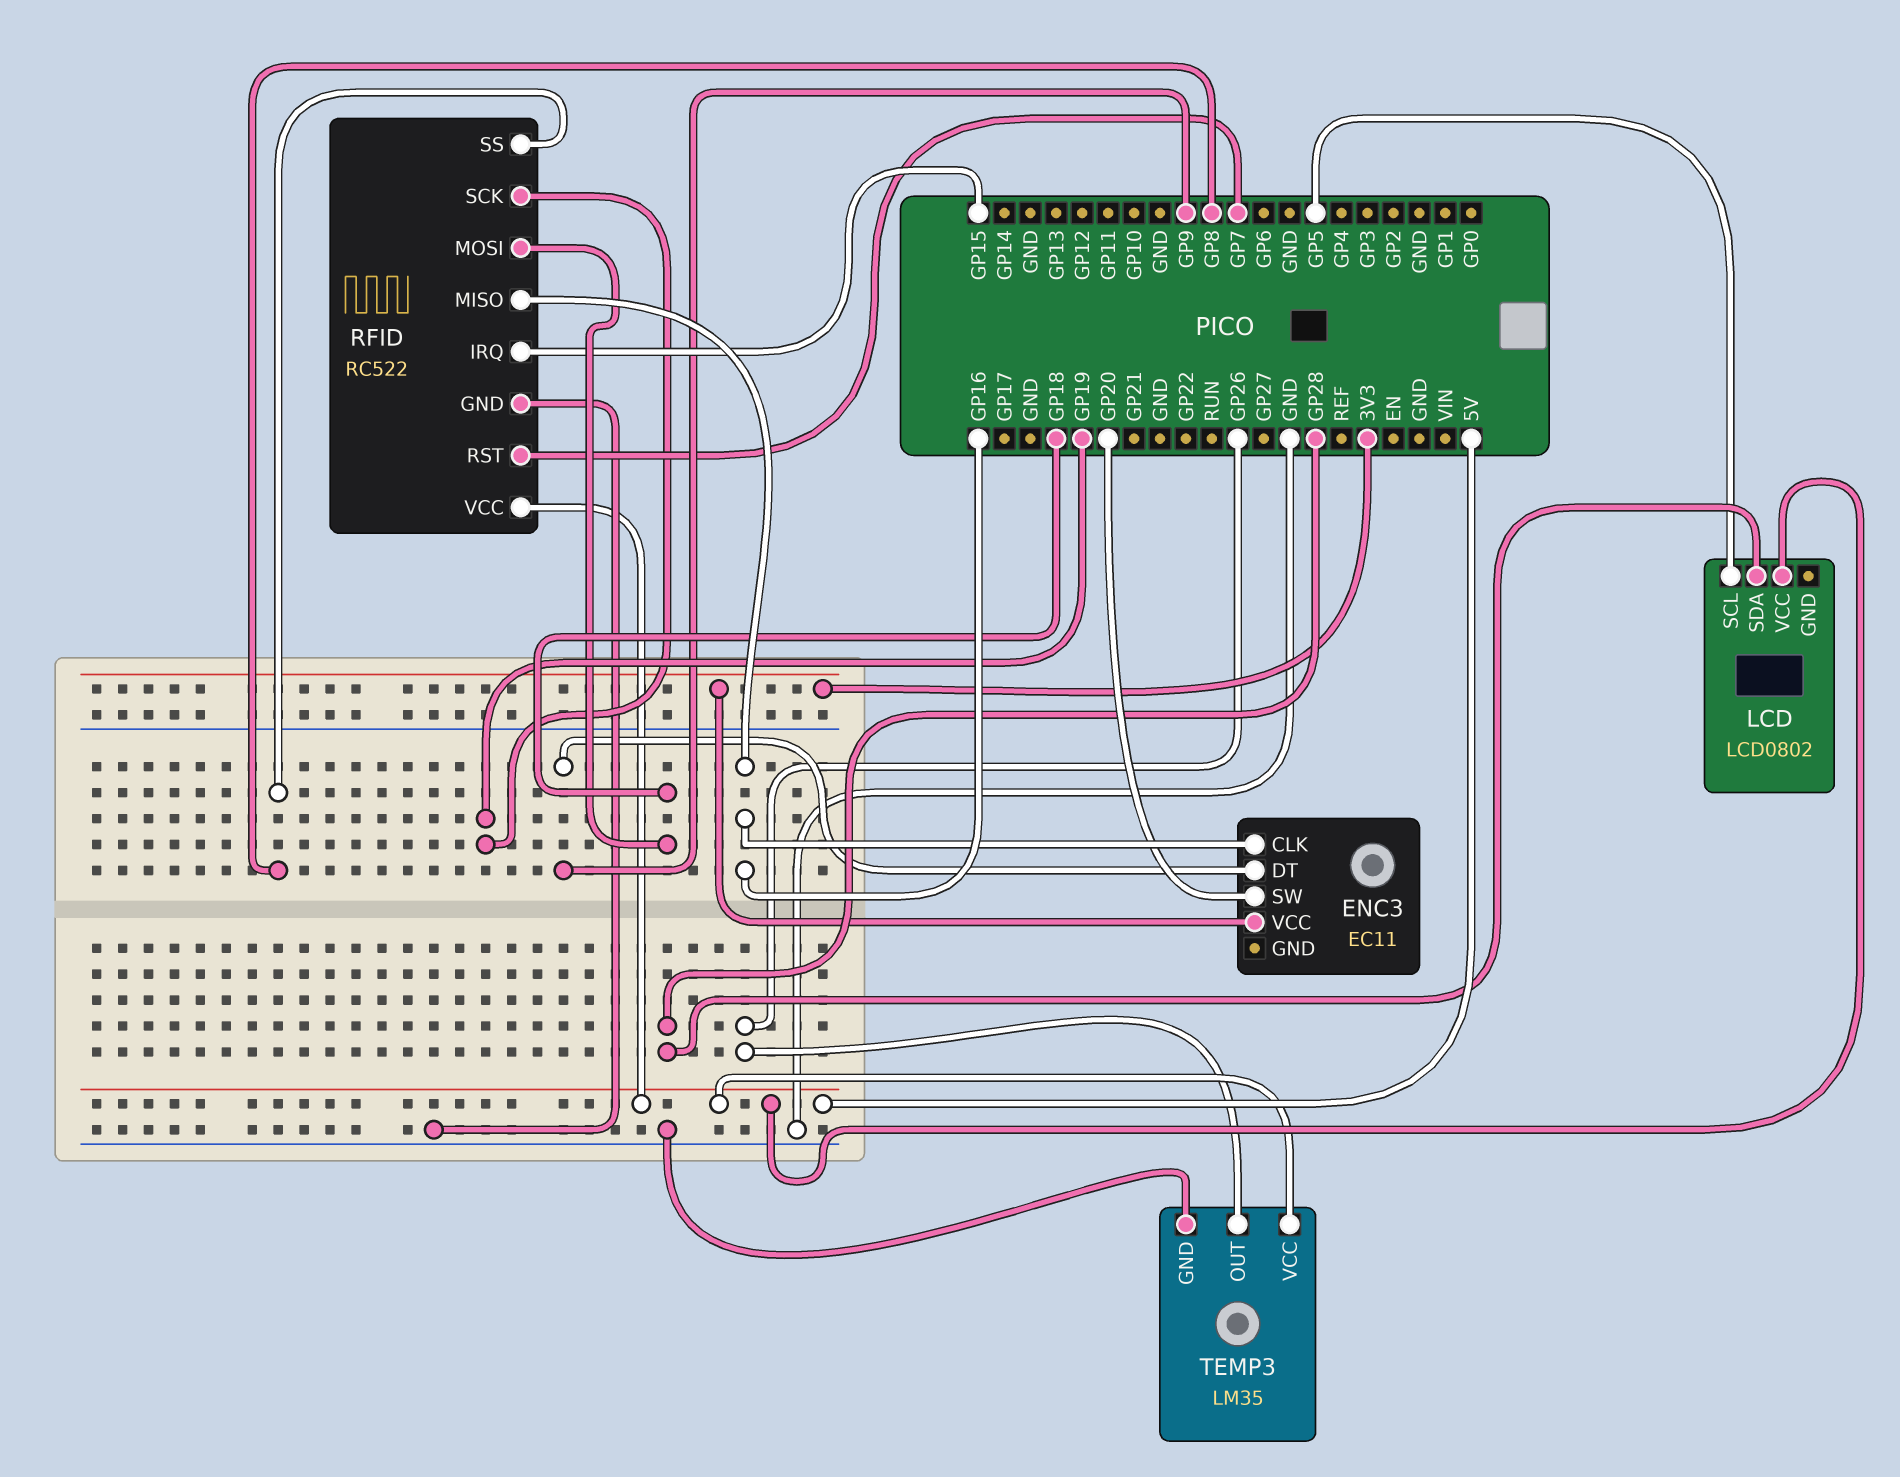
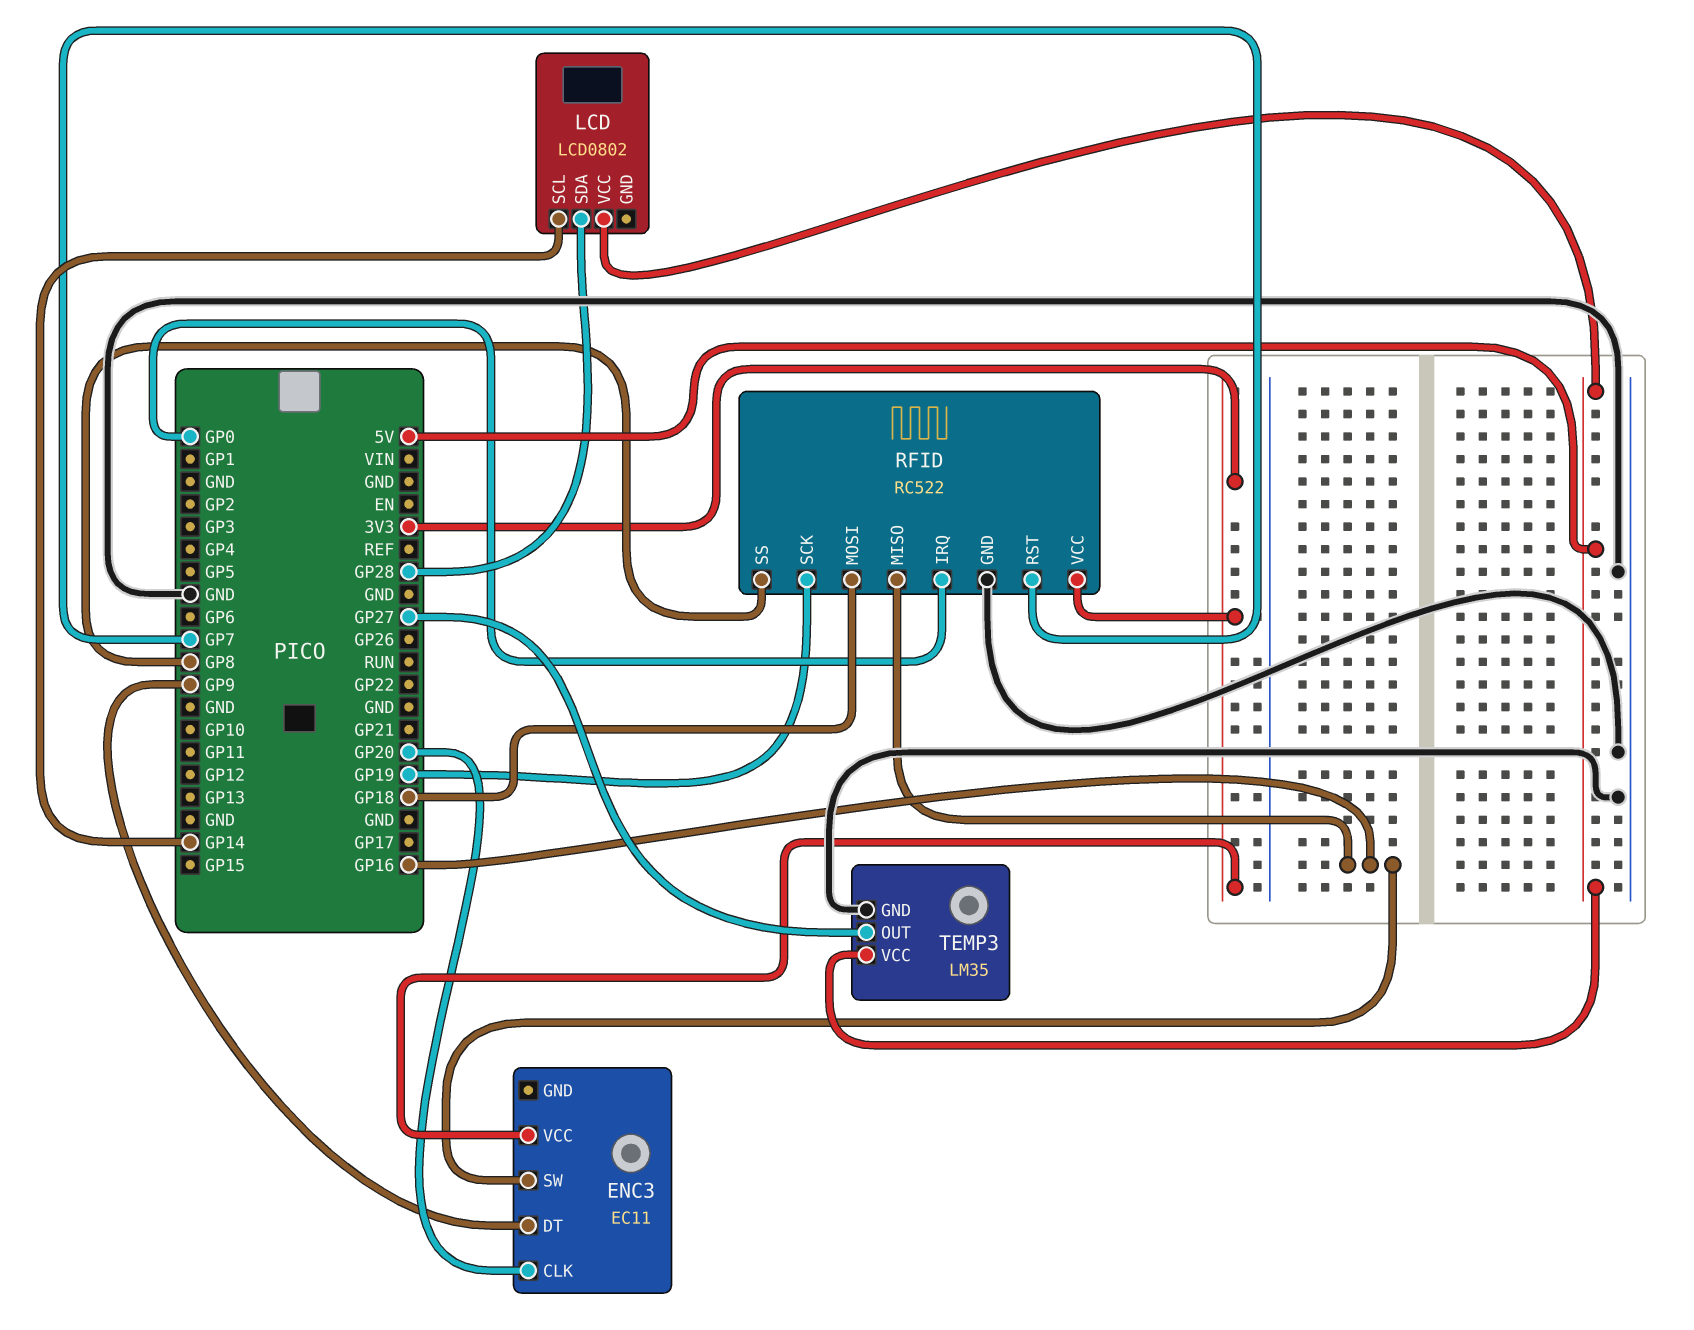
ENC3 pin CLK: GP16 -> GP20
ENC3 pin SW: GP20 -> GP16
LCD pin SCL: GP5 -> GP14
RFID pin IRQ: GP15 -> GP0
RFID pin VCC: 5V -> 3V3
TEMP3 pin OUT: GP26 -> GP27

